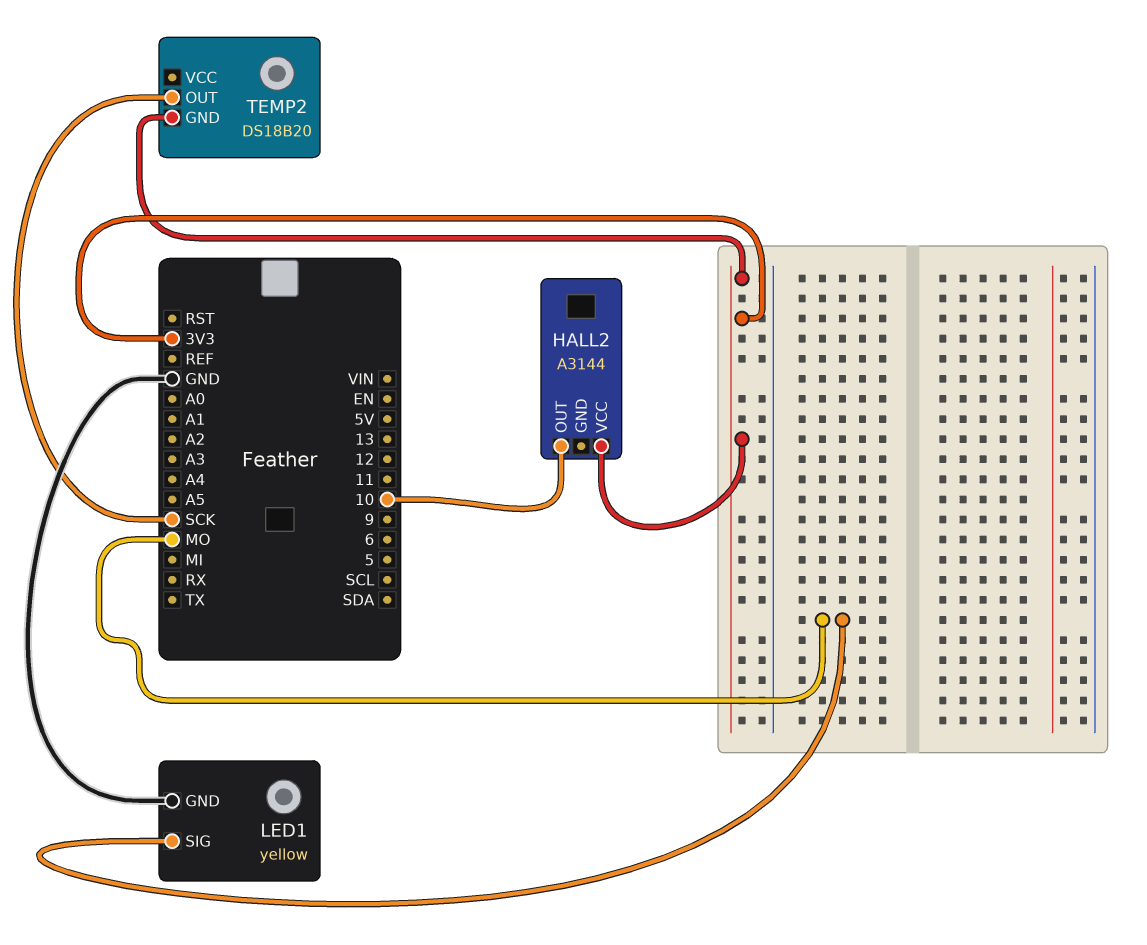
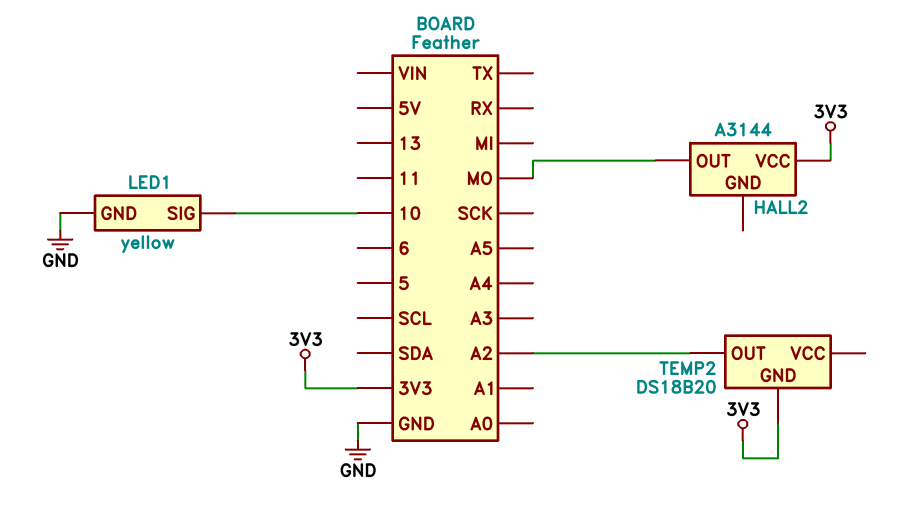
HALL2 pin OUT: 10 -> MO
LED1 pin SIG: MO -> 10
TEMP2 pin OUT: SCK -> A2

